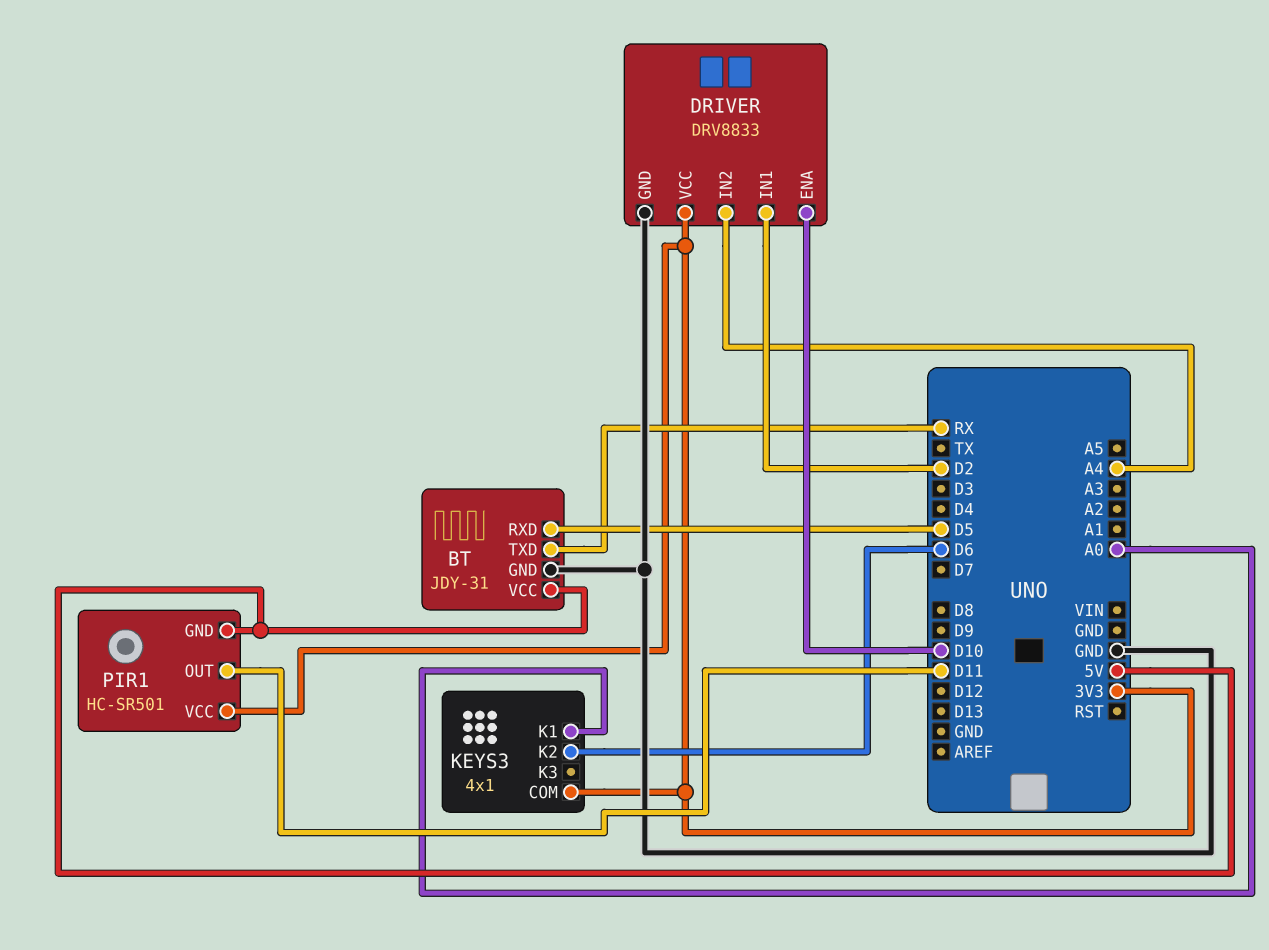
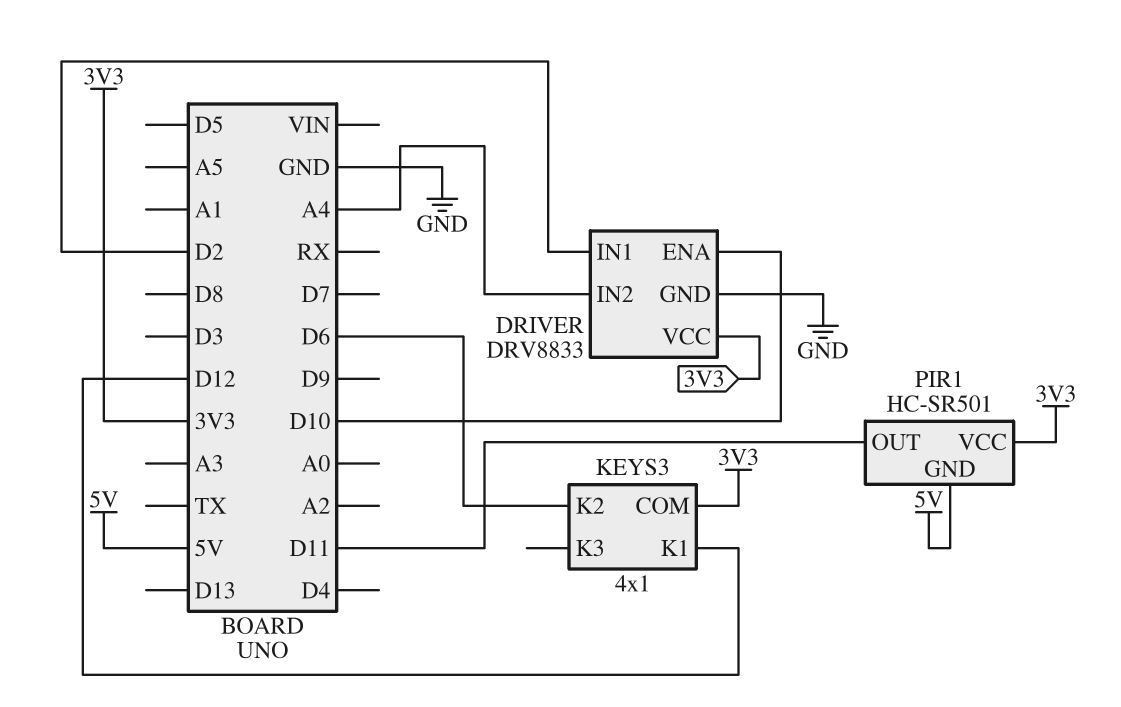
BT: JDY-31 -> none
BT pin GND: GND -> none
BT pin RXD: D5 -> none
BT pin TXD: RX -> none
BT pin VCC: 5V -> none
KEYS3 pin K1: A0 -> D12

